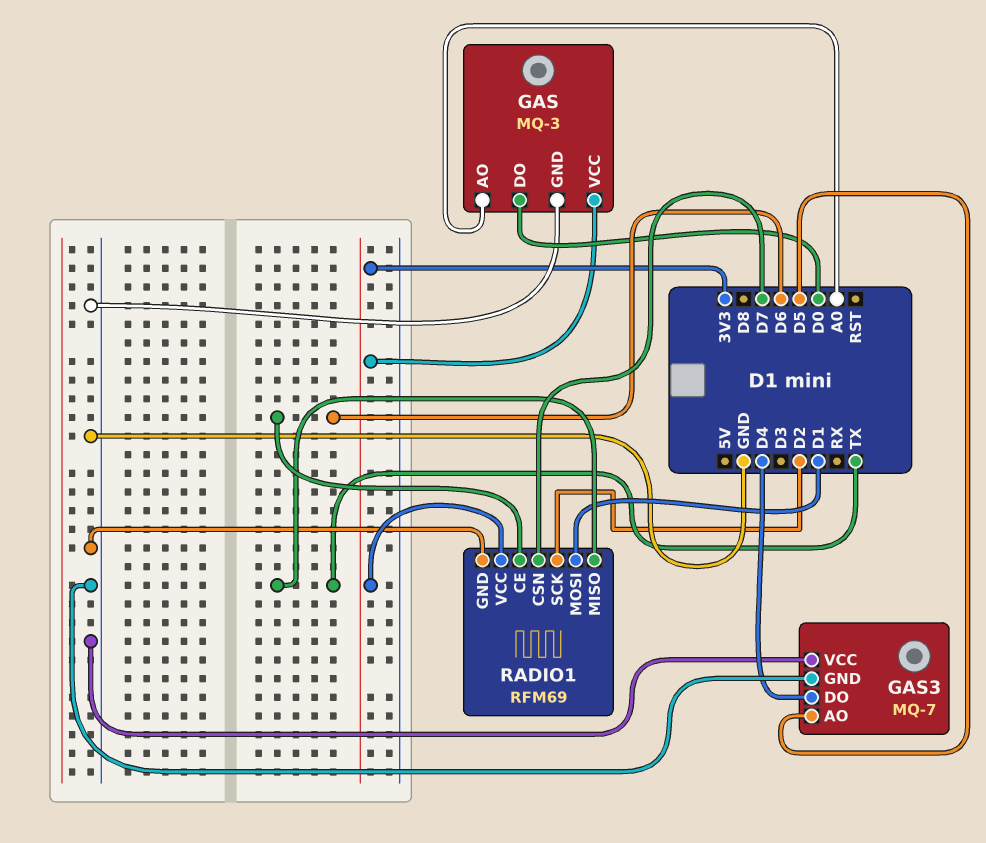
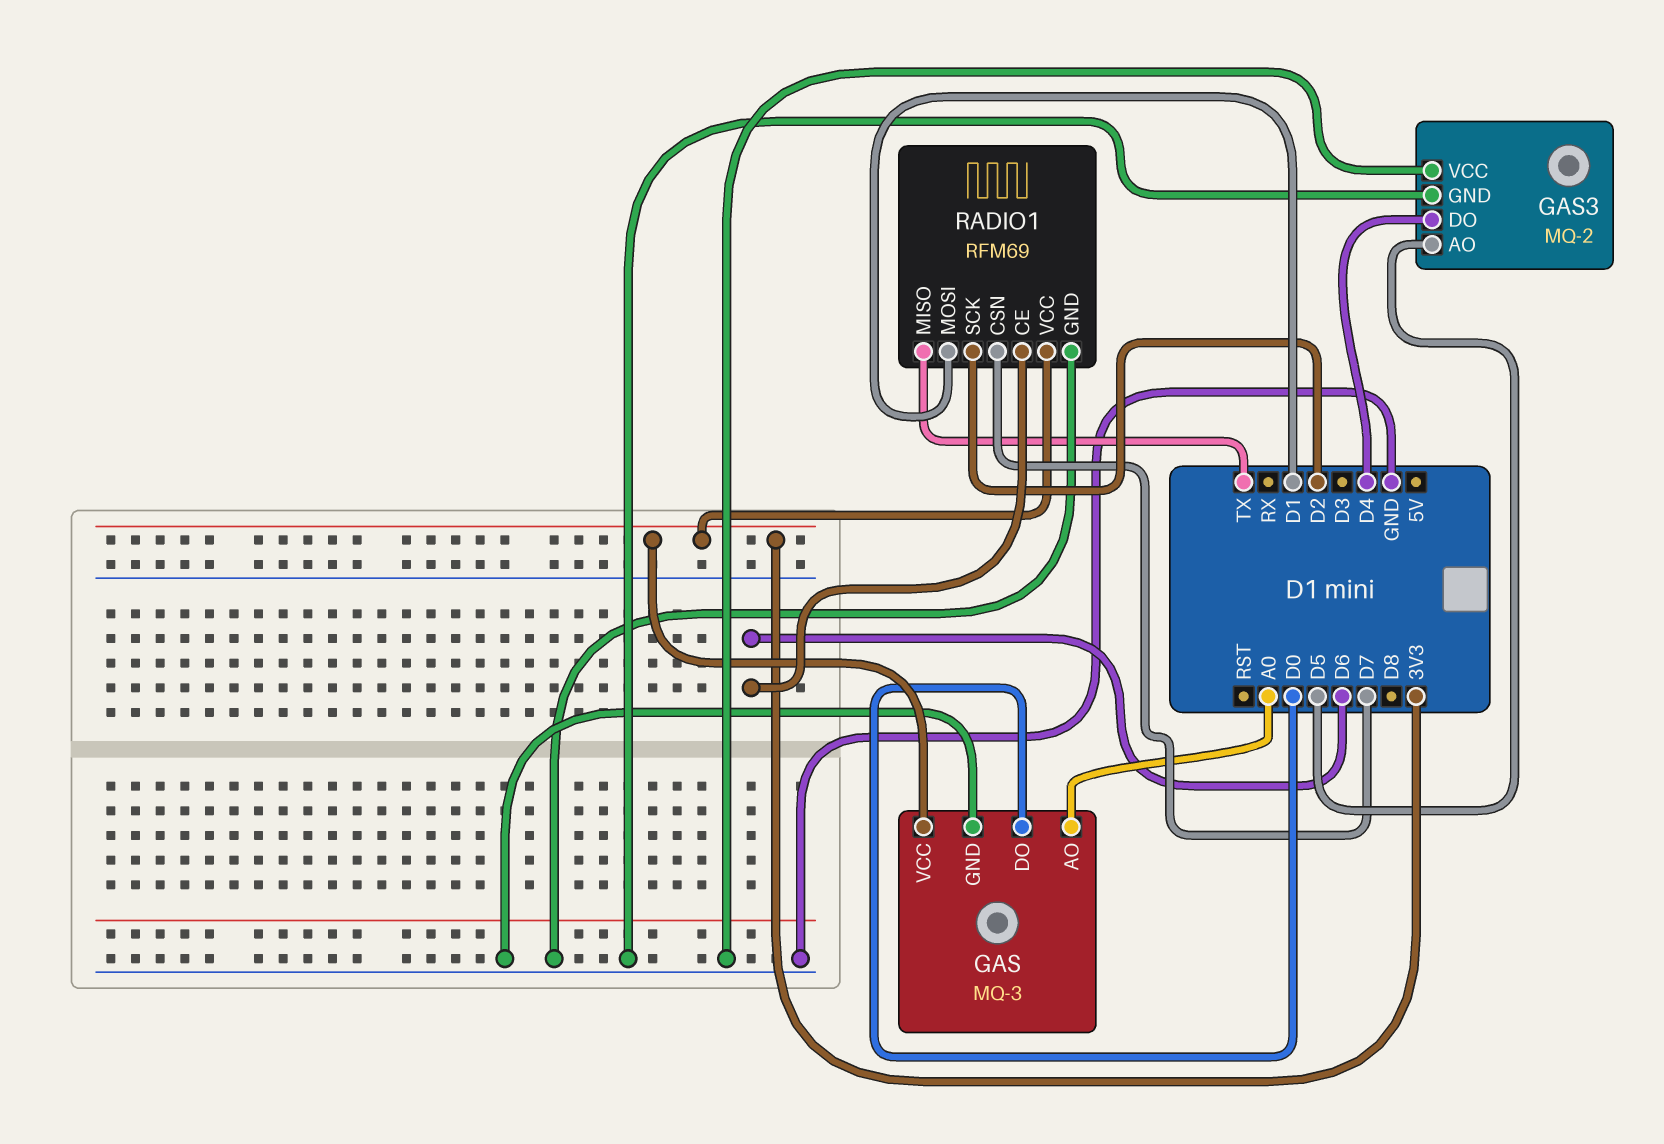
GAS3: MQ-7 -> MQ-2

